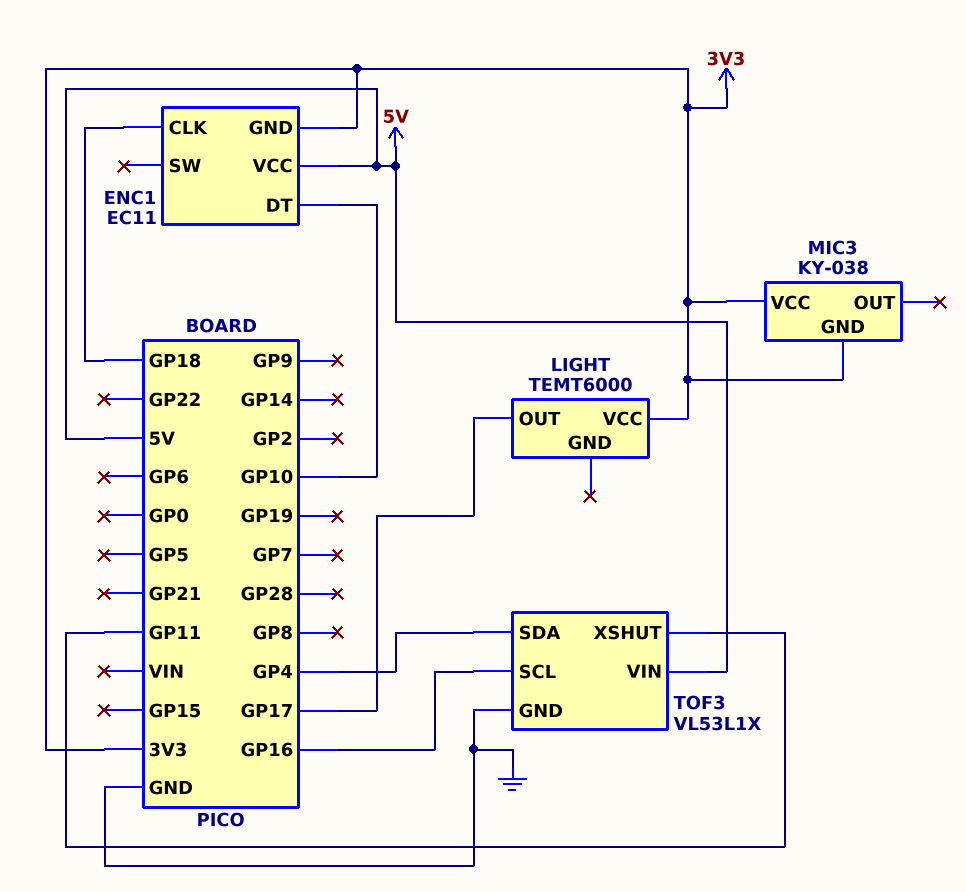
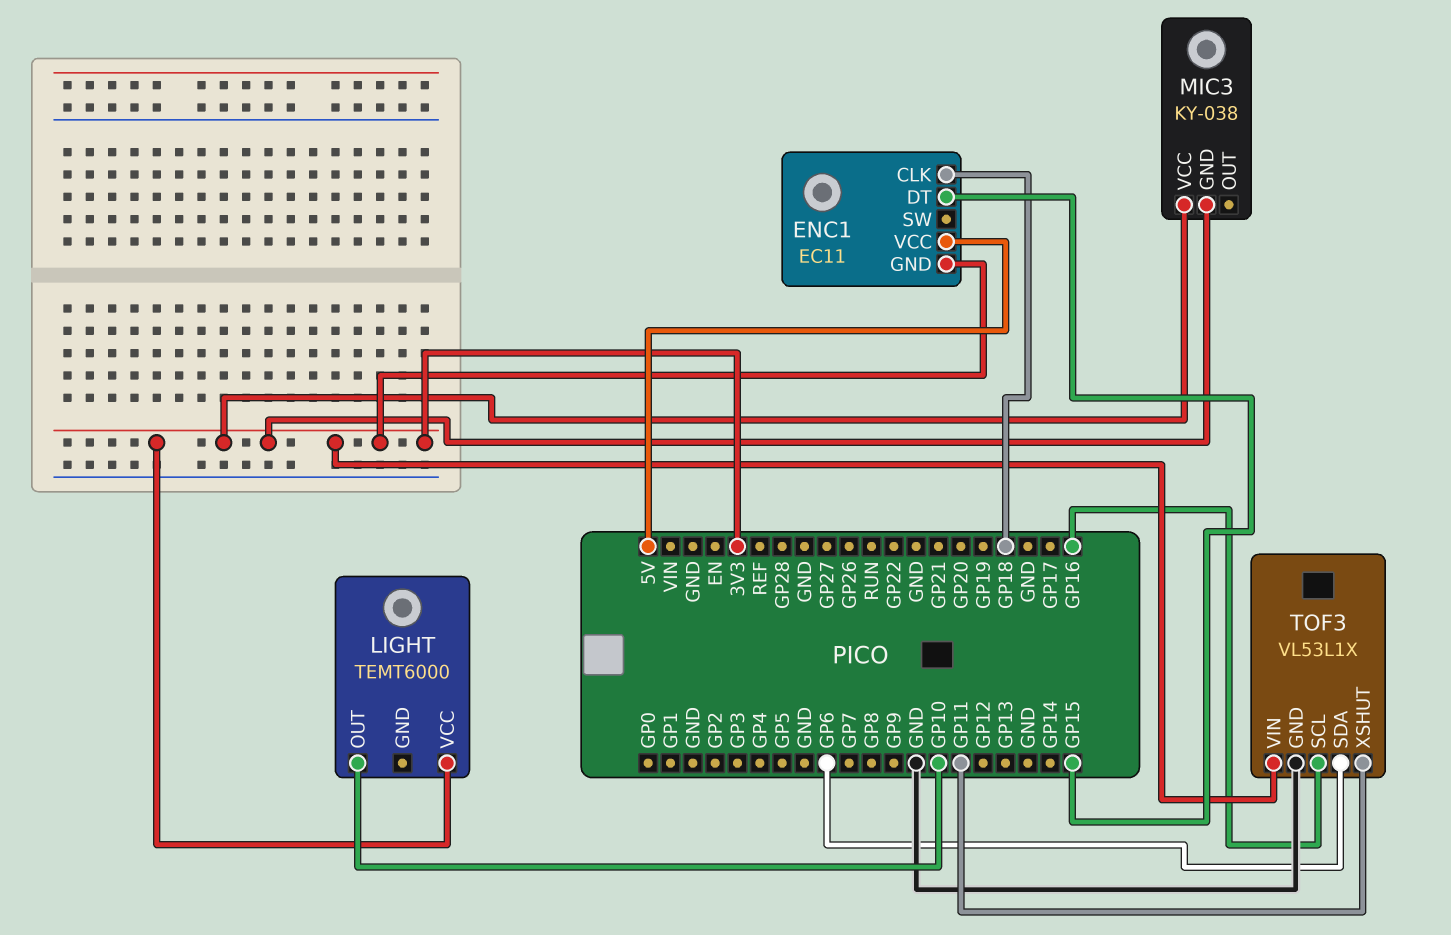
ENC1 pin DT: GP10 -> GP15
LIGHT pin OUT: GP17 -> GP10
TOF3 pin SDA: GP4 -> GP6
TOF3 pin VIN: 5V -> 3V3

